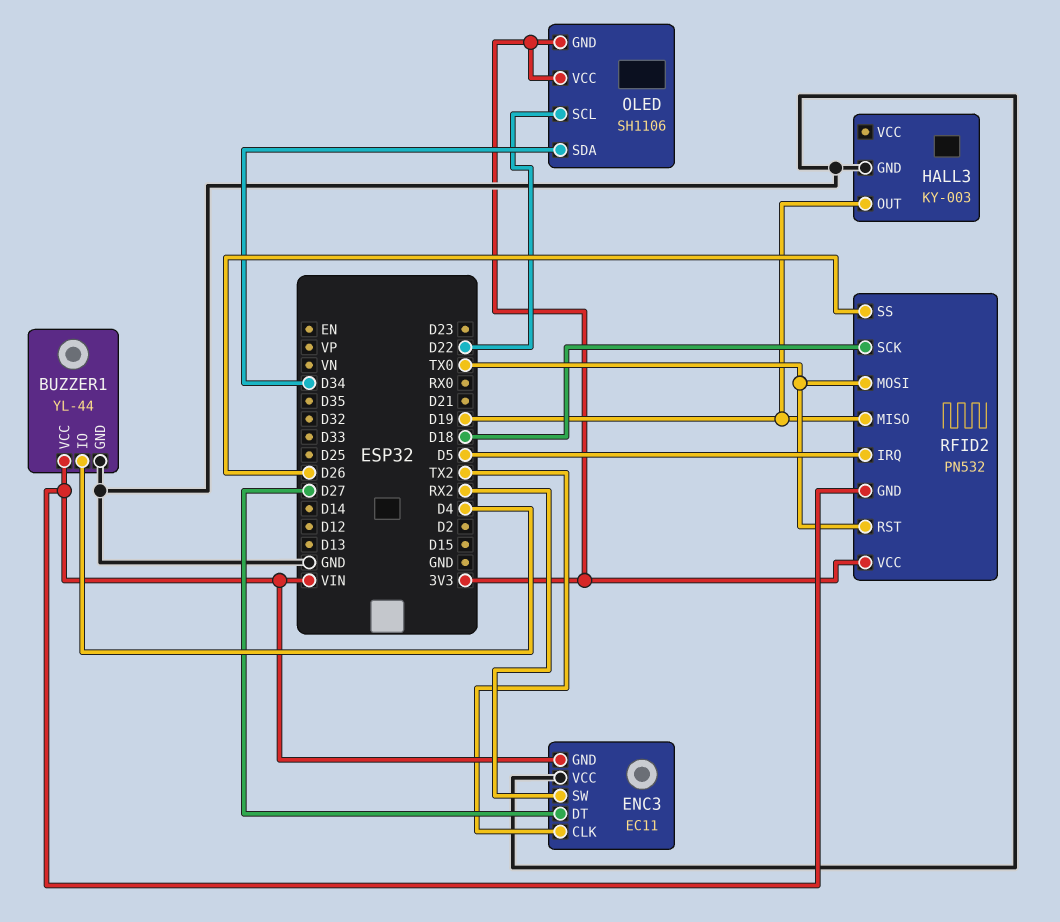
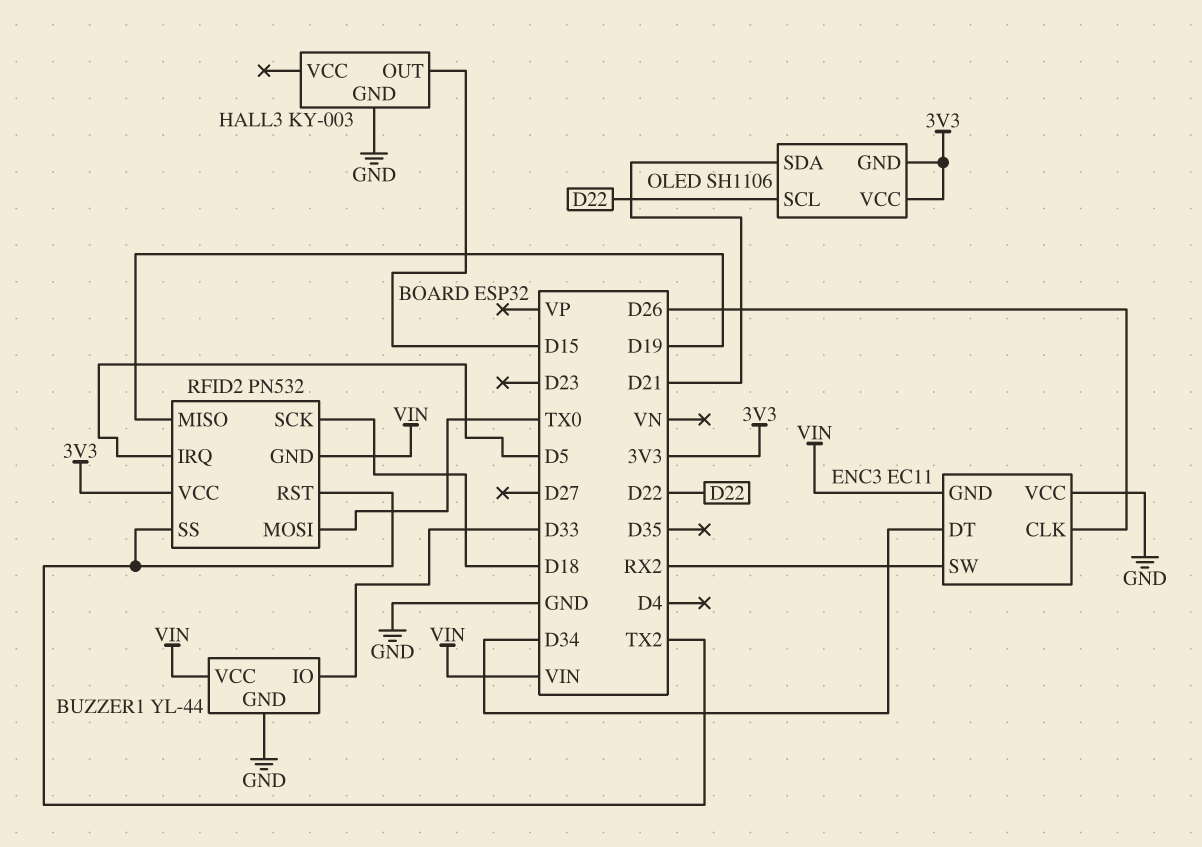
BUZZER1 pin IO: D4 -> D33
ENC3 pin CLK: TX2 -> D26
ENC3 pin DT: D27 -> D34
HALL3 pin OUT: D19 -> D15
OLED pin SDA: D34 -> D21
RFID2 pin RST: TX0 -> TX2
RFID2 pin SS: D26 -> TX2

